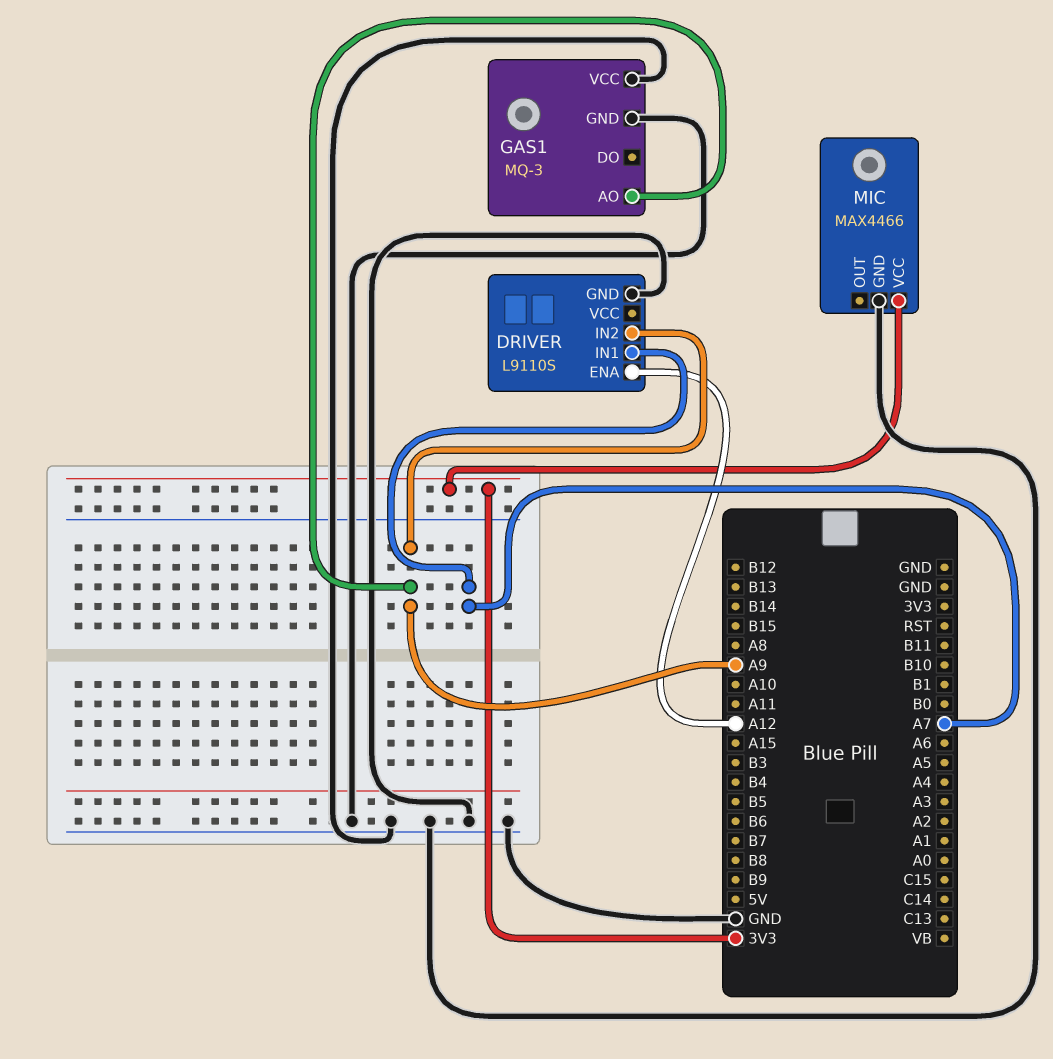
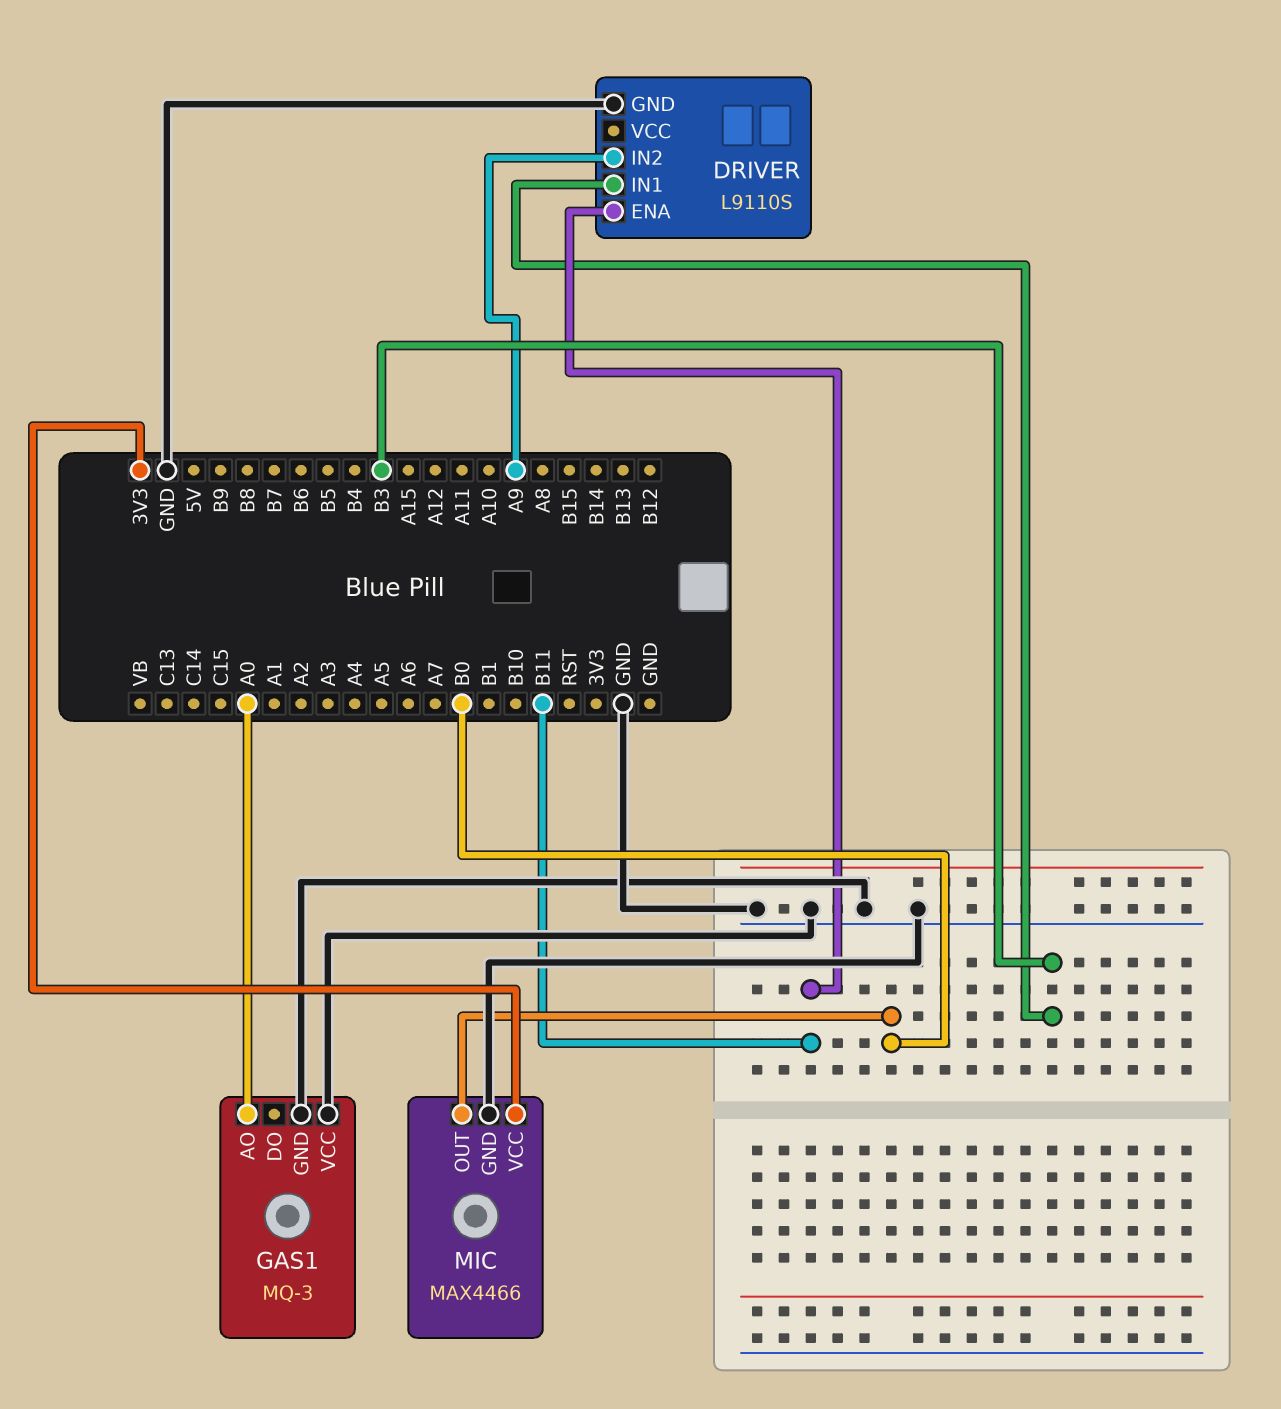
DRIVER pin ENA: A12 -> B11
DRIVER pin IN1: A7 -> B3
GAS1 pin AO: A9 -> A0
MIC pin OUT: none -> B0

